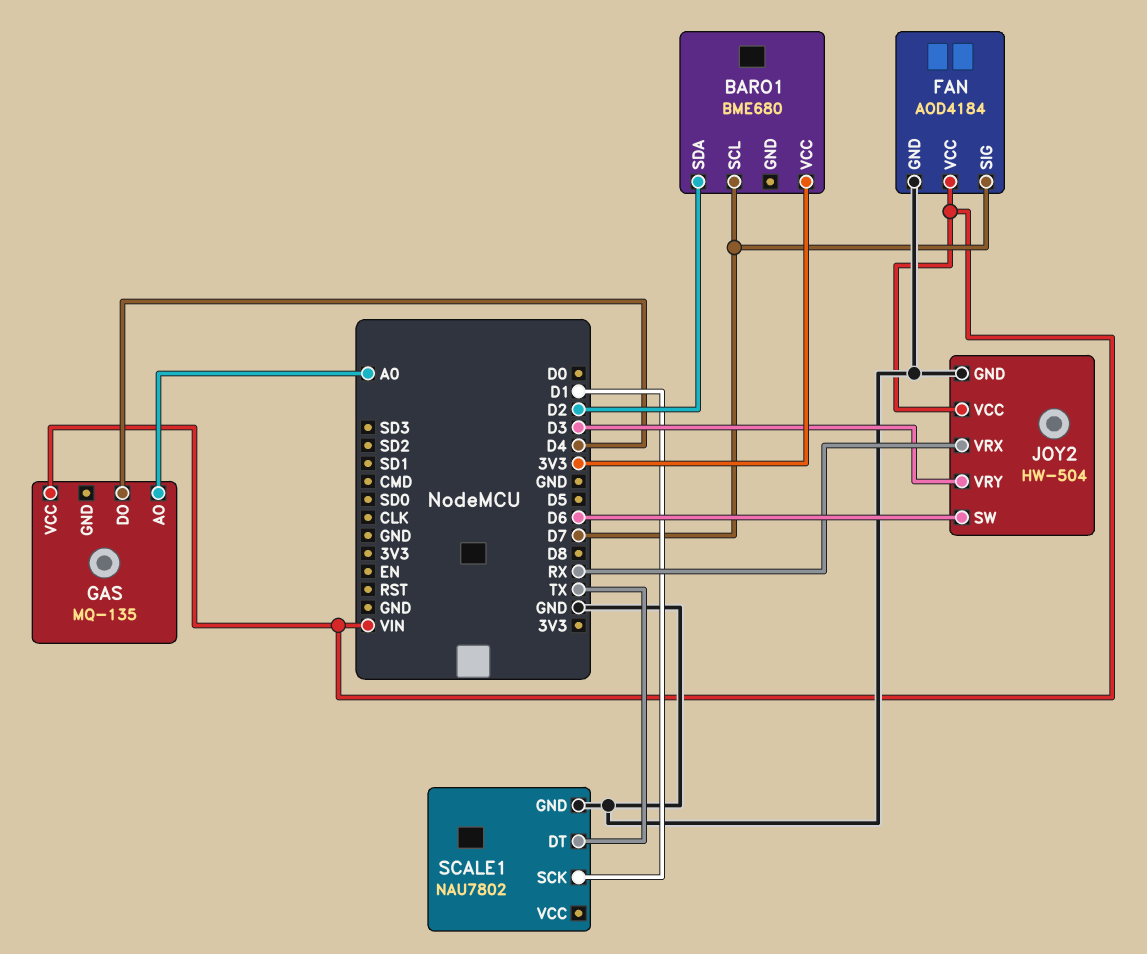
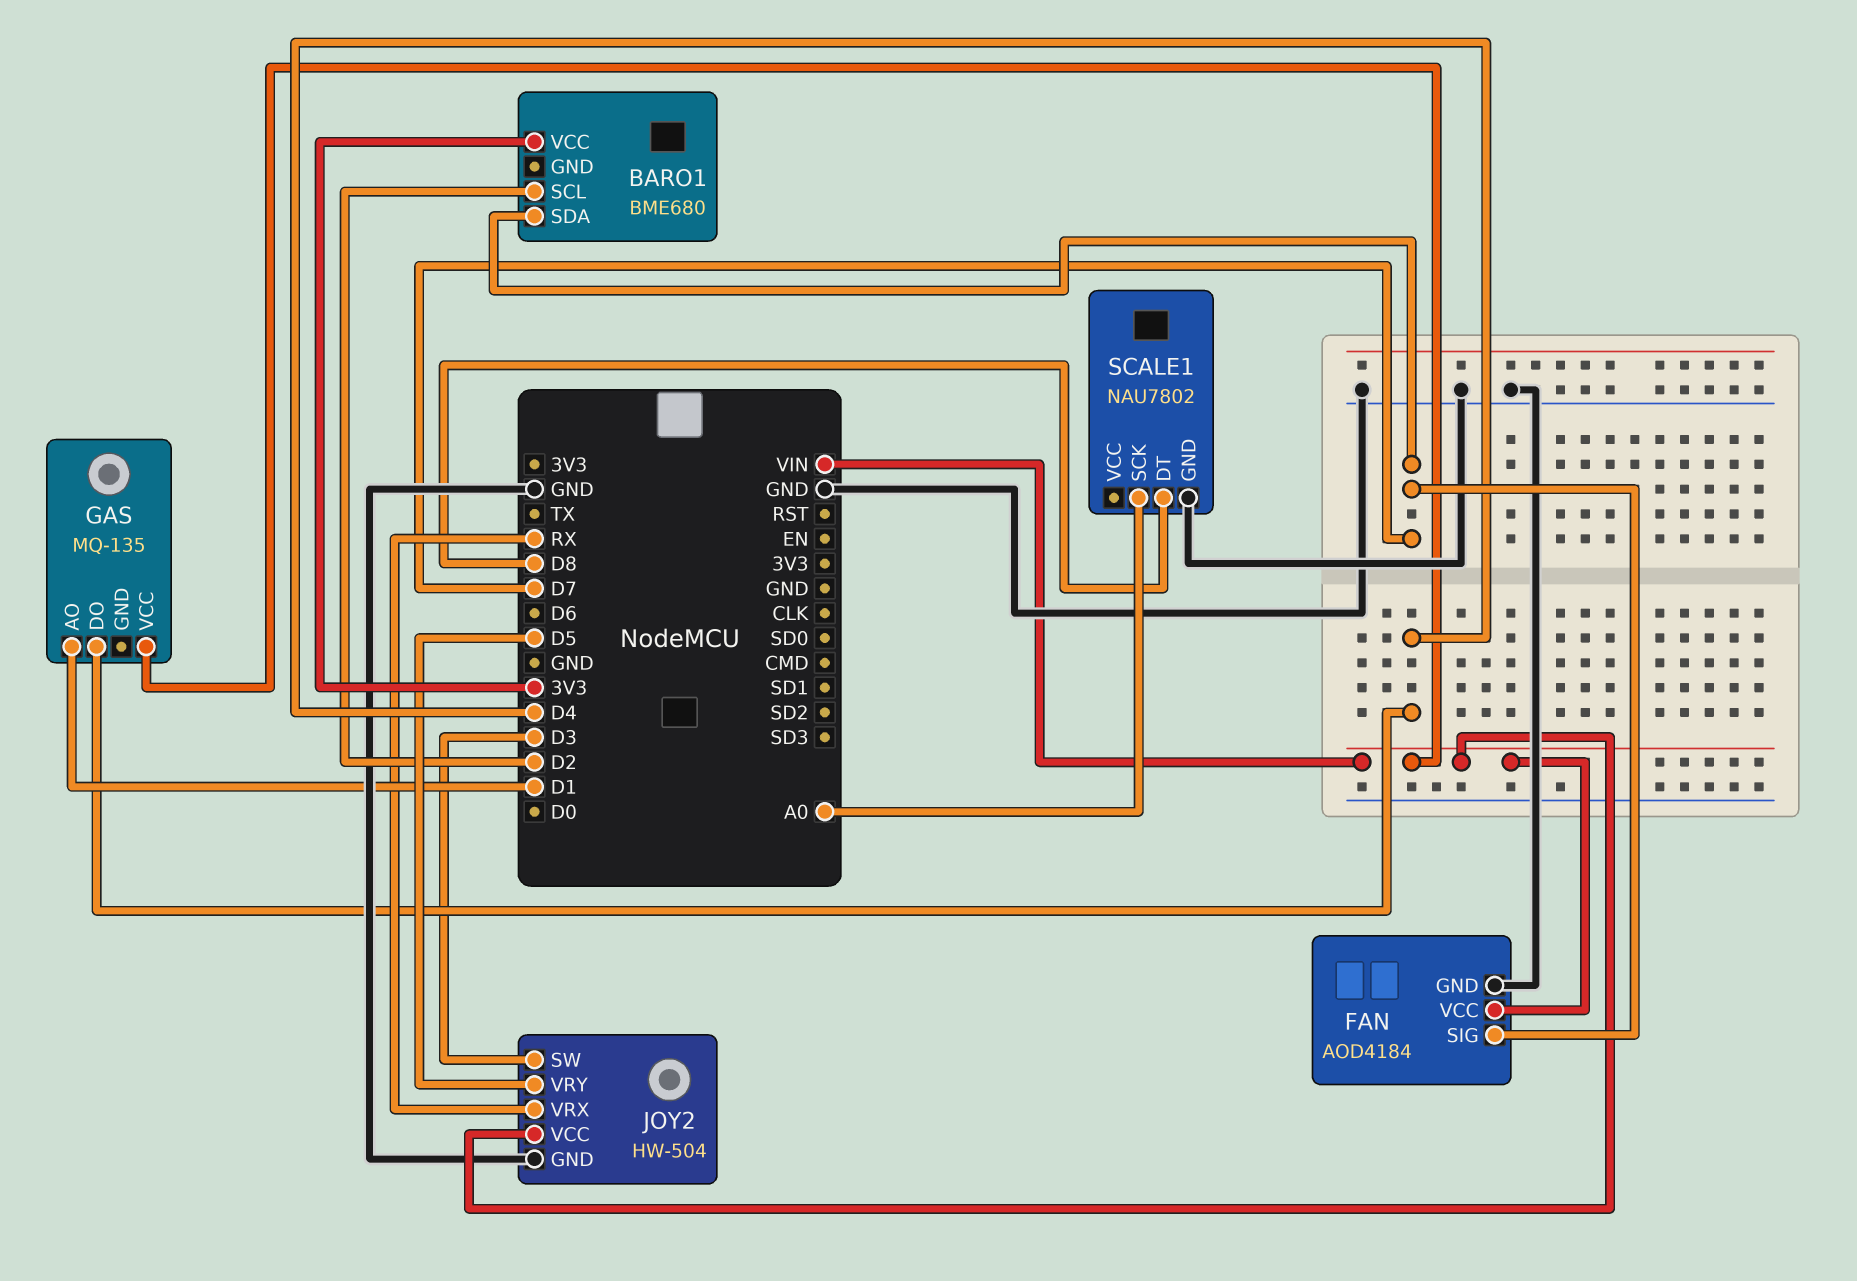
BARO1 pin SCL: D7 -> D2
BARO1 pin SDA: D2 -> D7
GAS pin AO: A0 -> D1
JOY2 pin SW: D6 -> D3
JOY2 pin VRY: D3 -> D5
SCALE1 pin DT: TX -> D8
SCALE1 pin SCK: D1 -> A0

